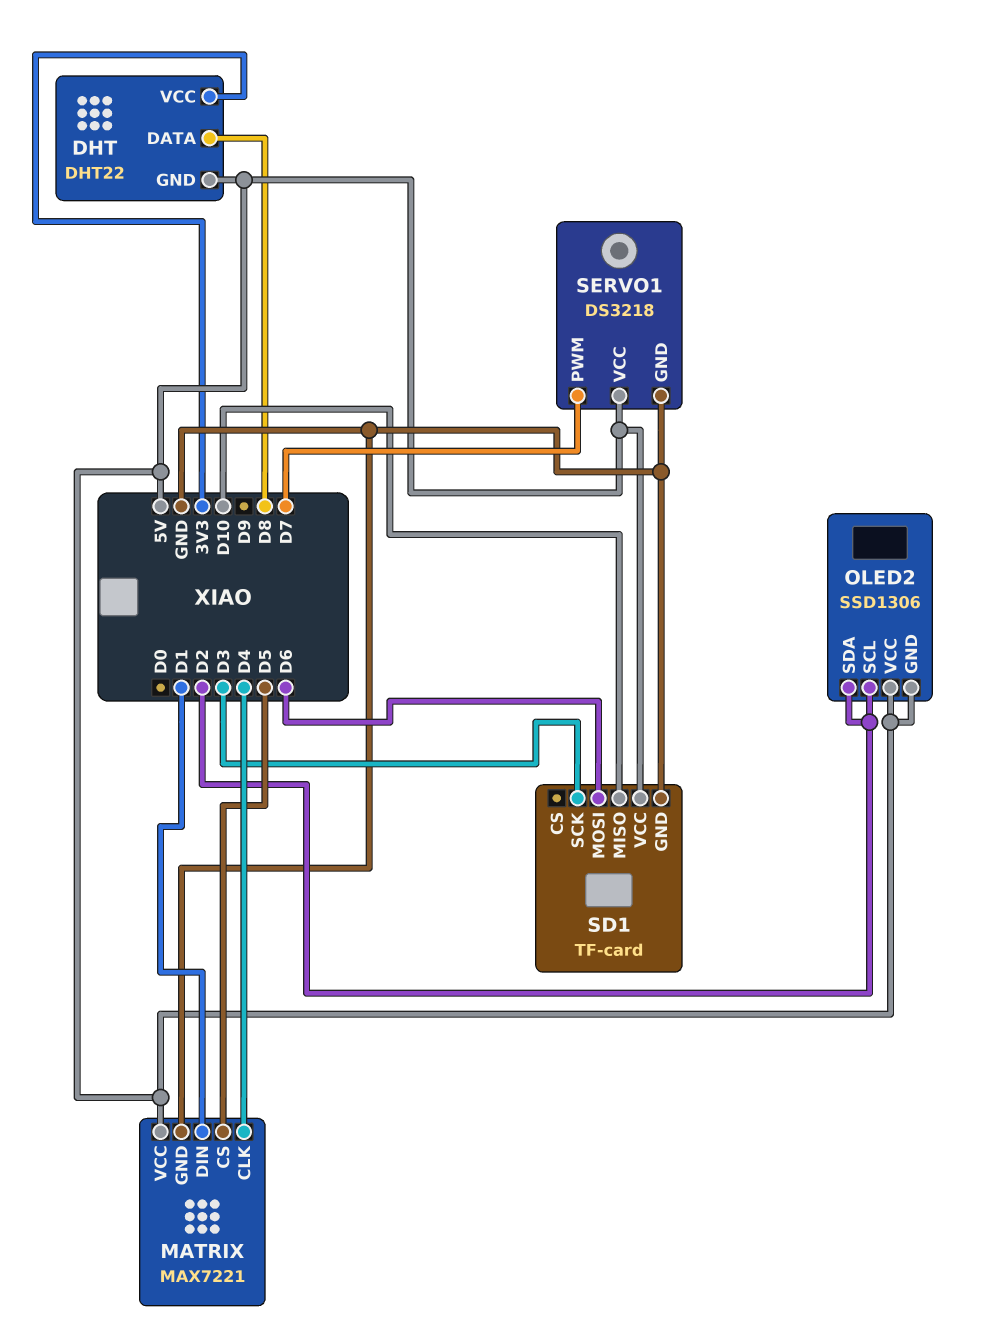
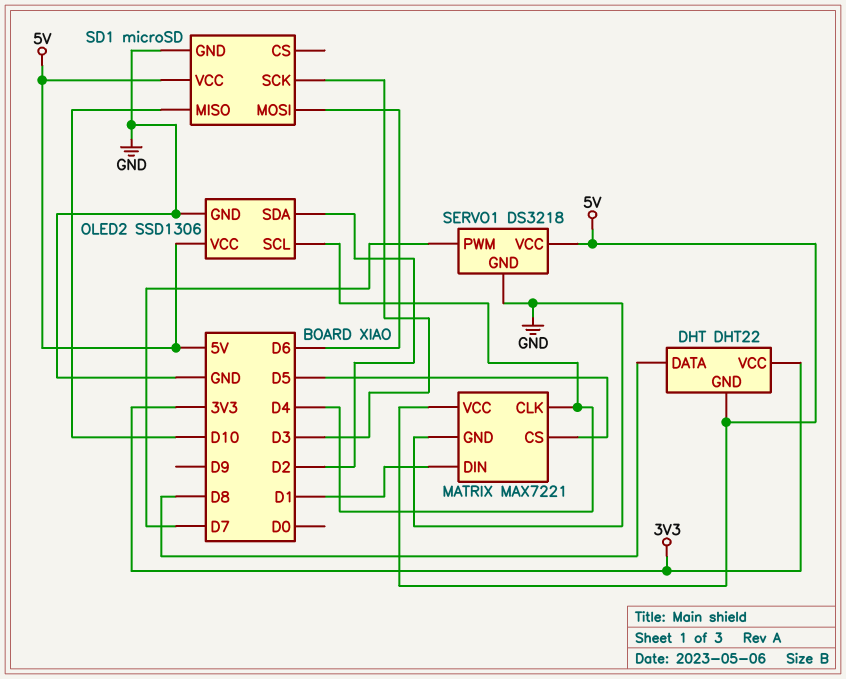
OLED2 pin GND: 5V -> GND
OLED2 pin SCL: D2 -> D4
SD1: TF-card -> microSD

